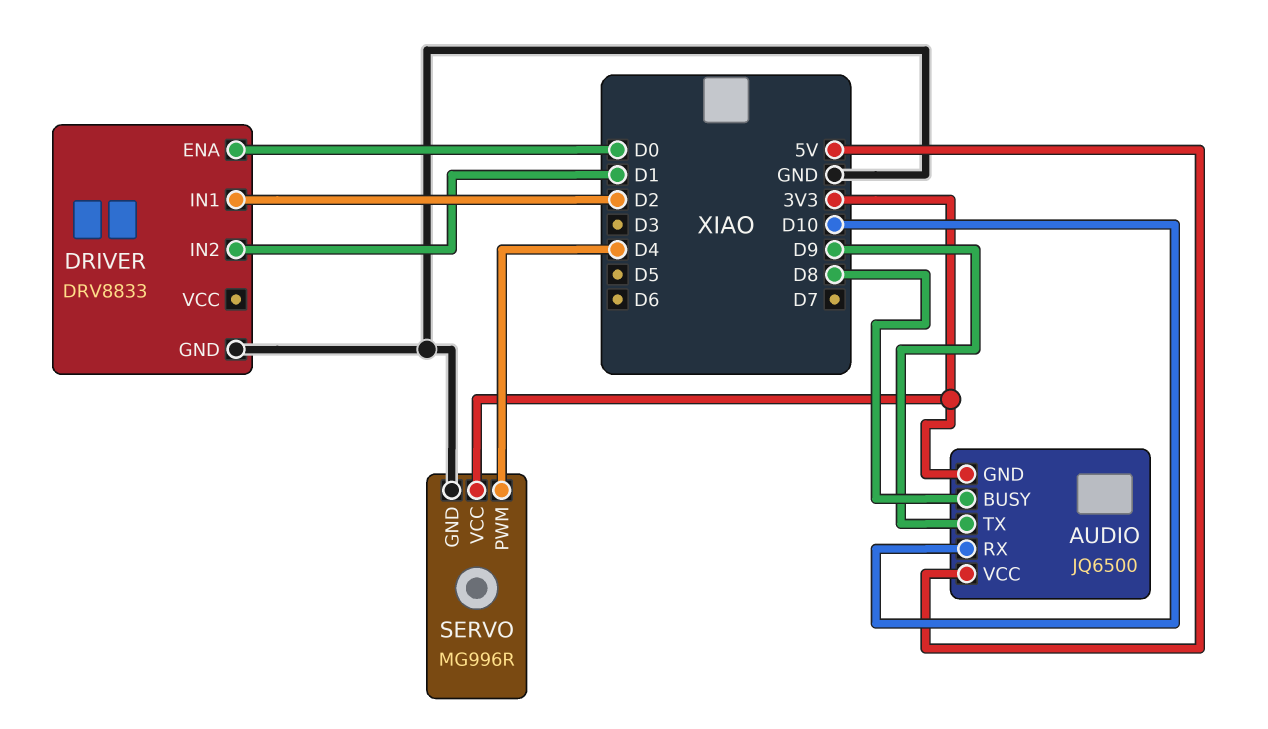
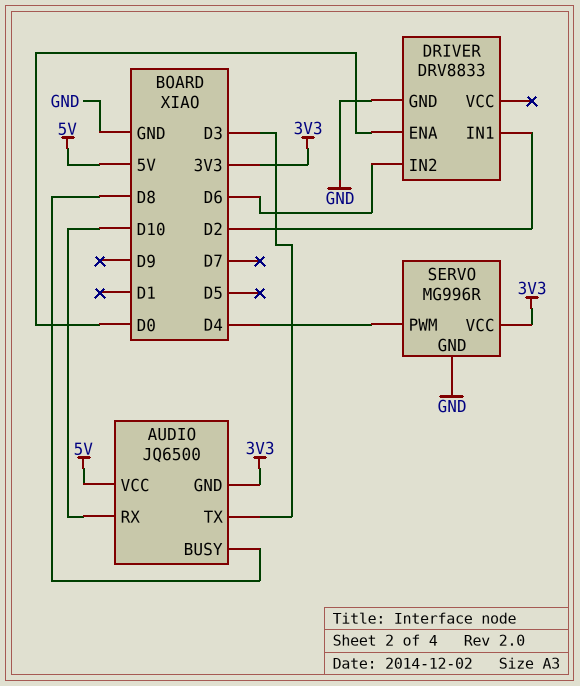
AUDIO pin TX: D9 -> D3
DRIVER pin IN2: D1 -> D6

